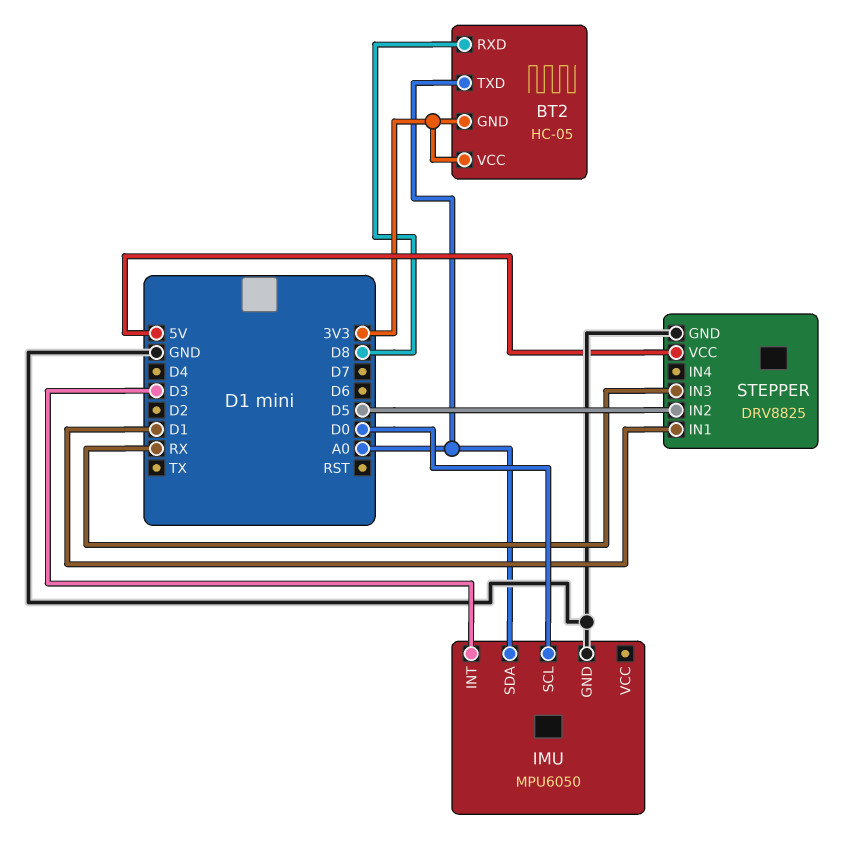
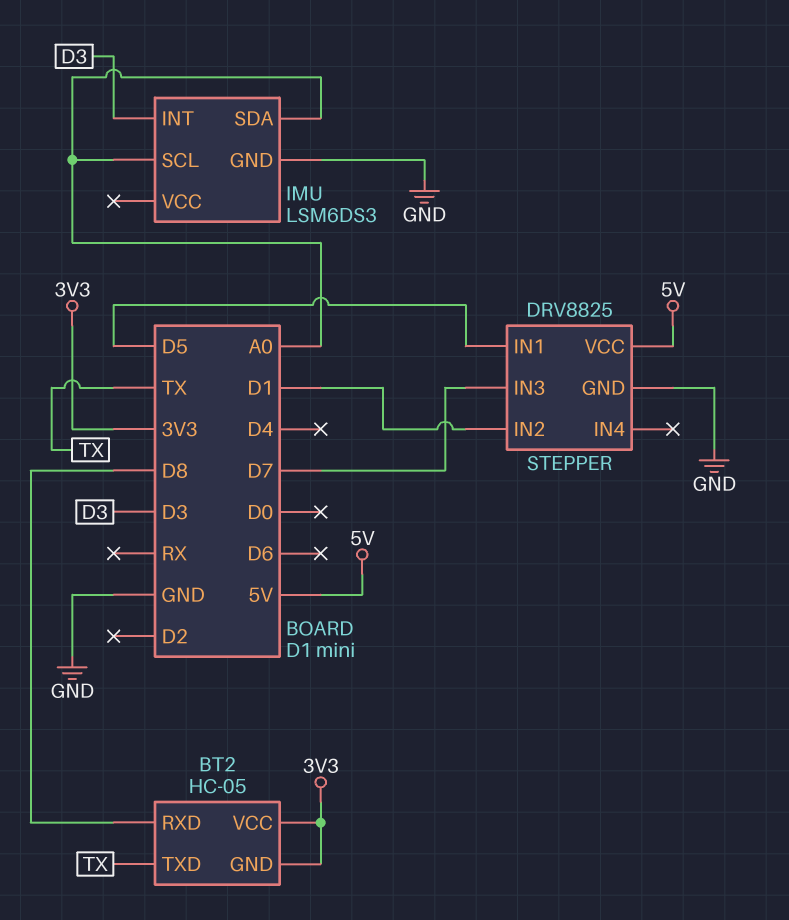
BT2 pin TXD: A0 -> TX
IMU: MPU6050 -> LSM6DS3
IMU pin SCL: D0 -> A0
STEPPER pin IN1: D1 -> D5
STEPPER pin IN2: D5 -> D1
STEPPER pin IN3: RX -> D7

